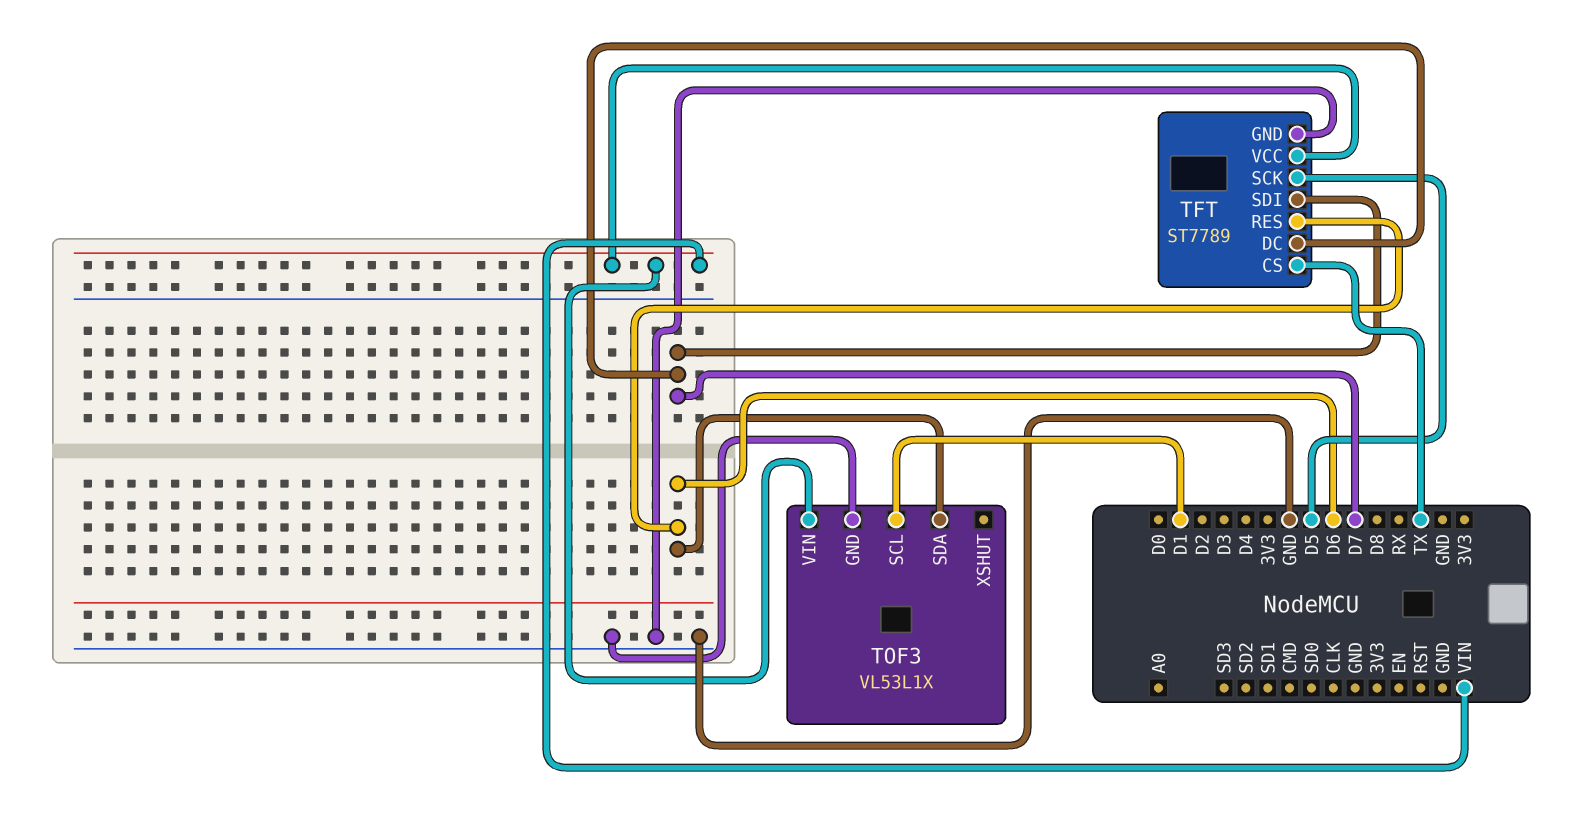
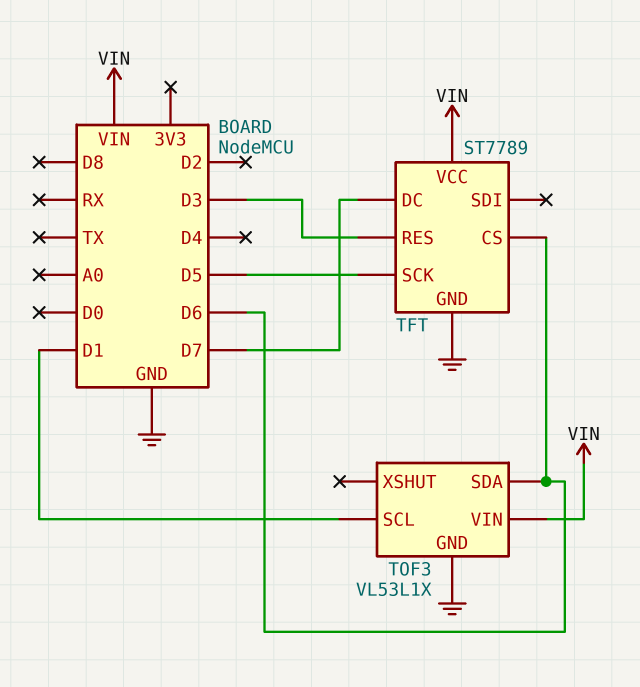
TFT pin CS: TX -> D6
TFT pin RES: D6 -> D3
TFT pin SDI: D7 -> none

